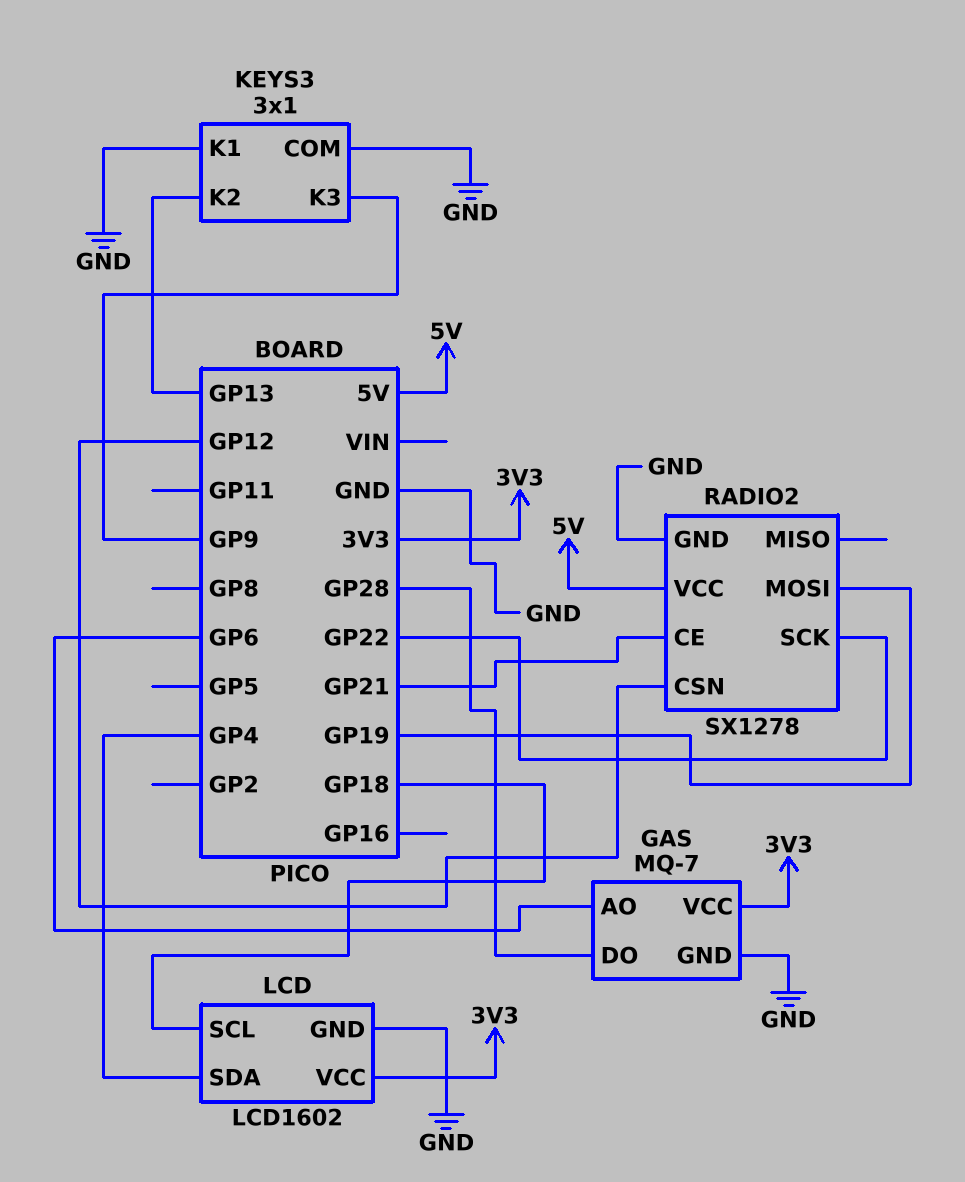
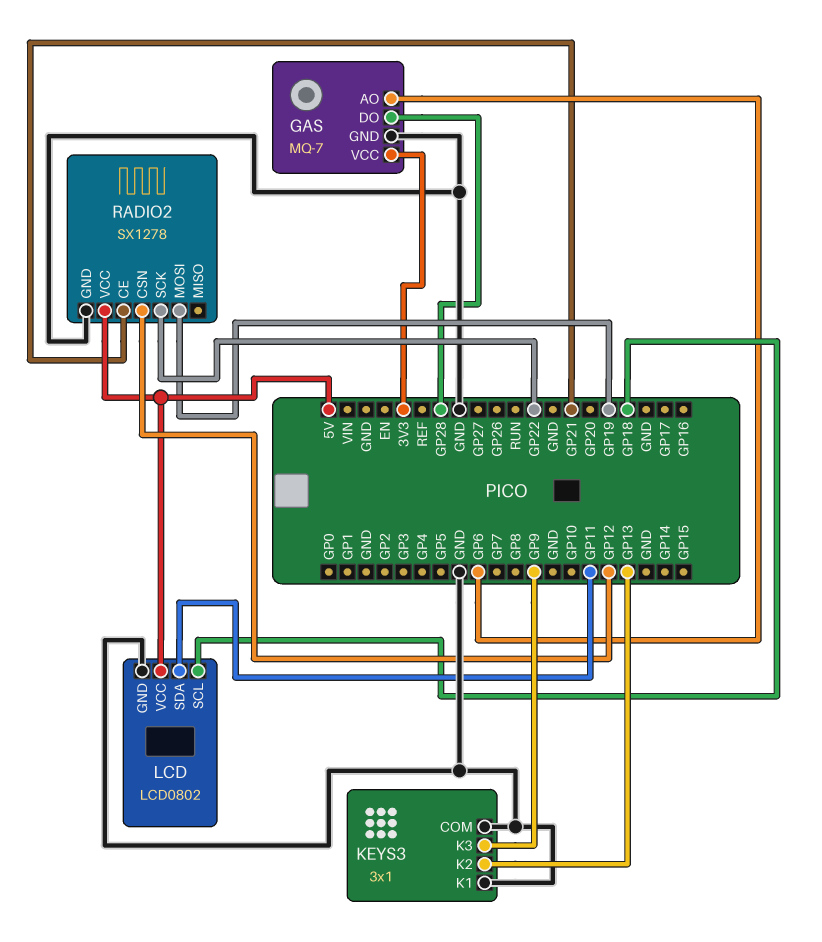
LCD: LCD1602 -> LCD0802
LCD pin SDA: GP4 -> GP11
LCD pin VCC: 3V3 -> 5V

